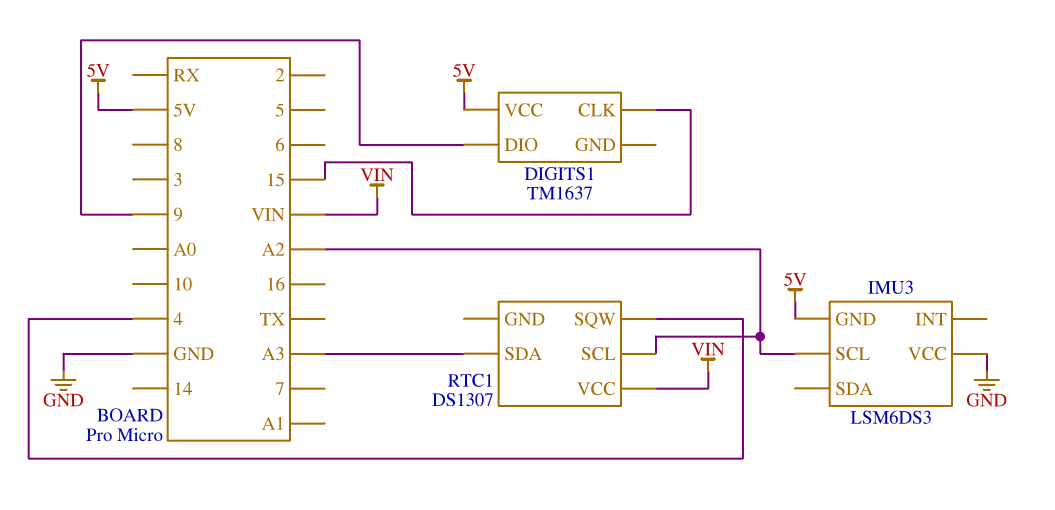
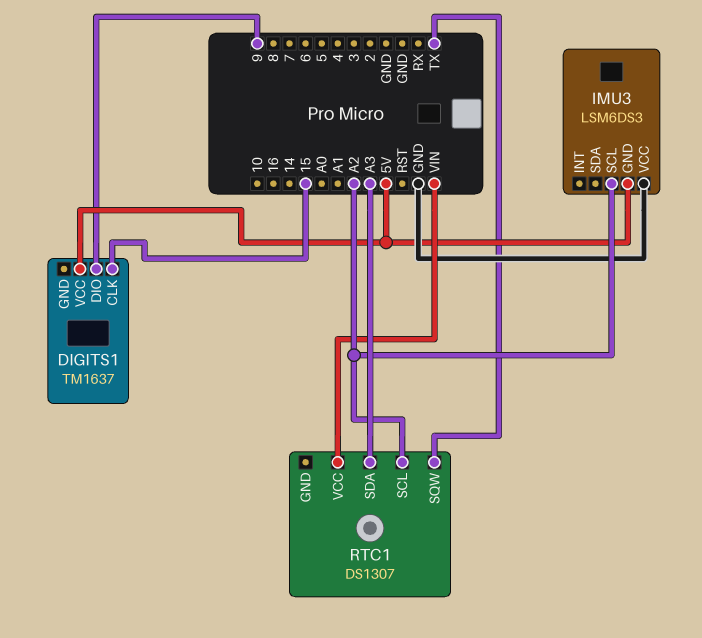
RTC1 pin SQW: 4 -> TX

